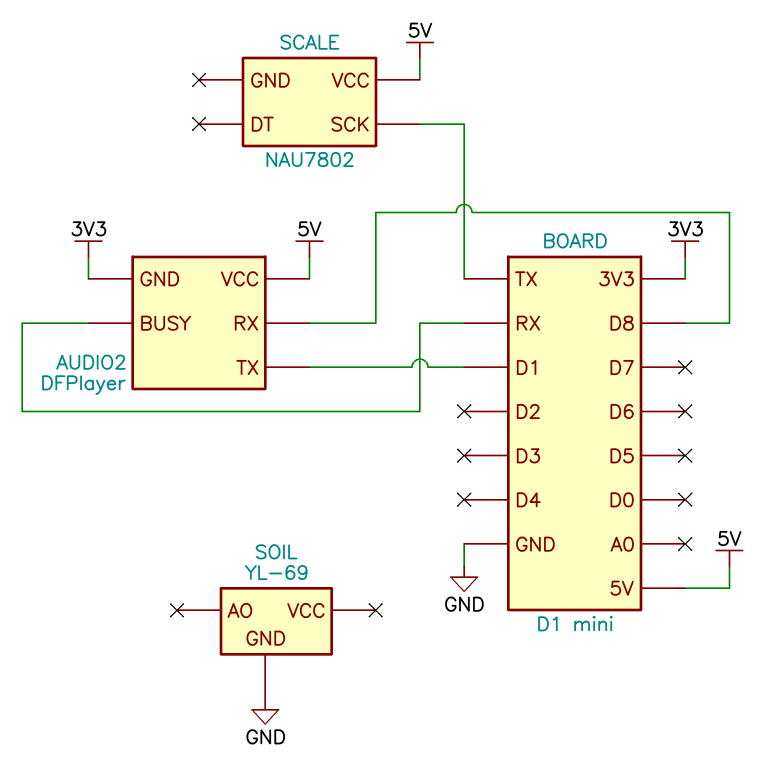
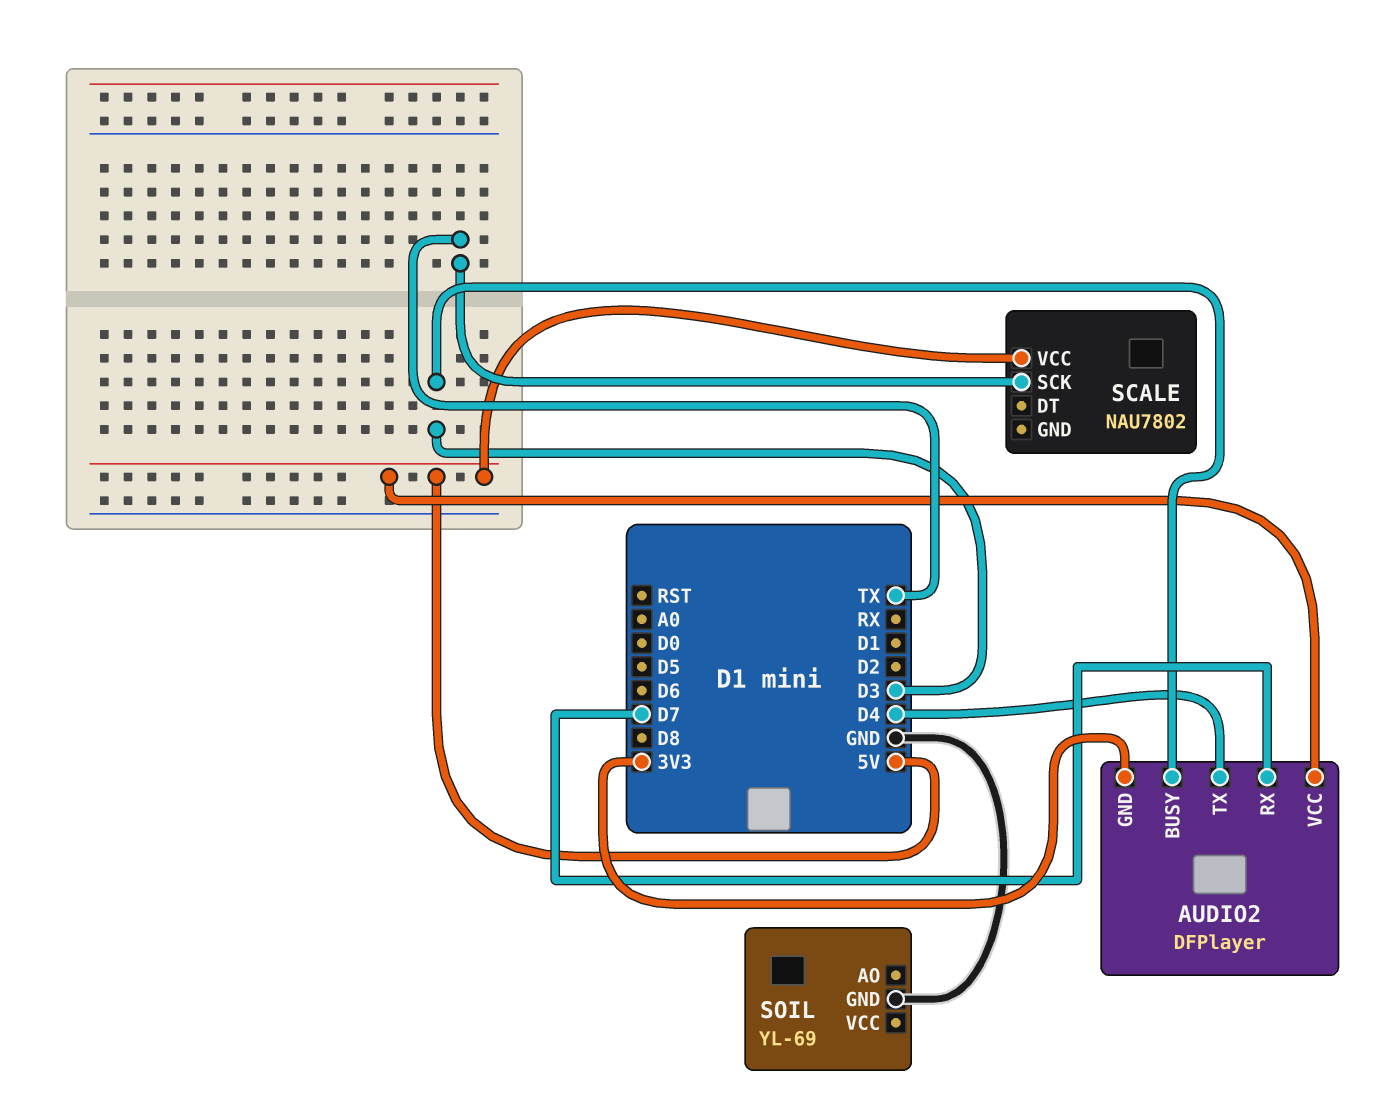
AUDIO2 pin BUSY: RX -> D3
AUDIO2 pin RX: D8 -> D7
AUDIO2 pin TX: D1 -> D4

